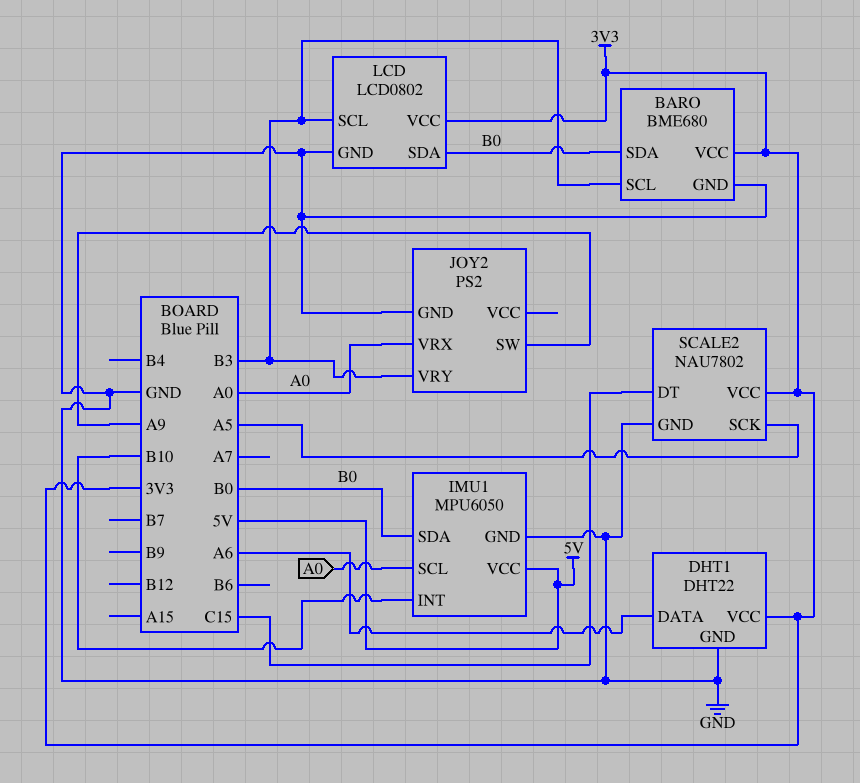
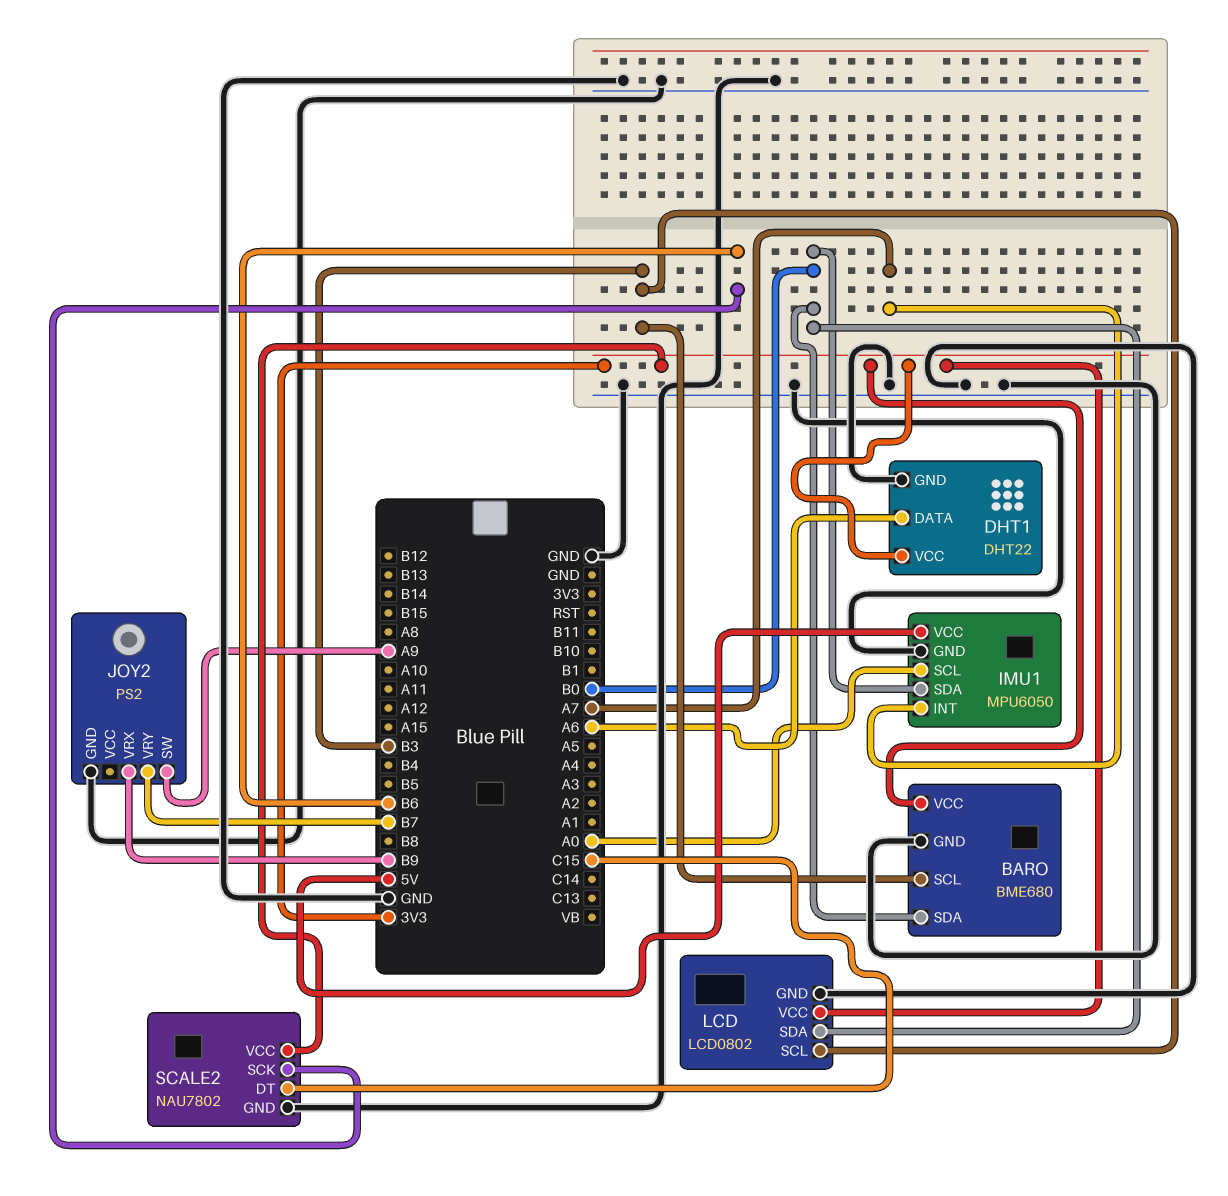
IMU1 pin INT: B10 -> A7
JOY2 pin VRX: A0 -> B9
JOY2 pin VRY: B3 -> B7
SCALE2 pin SCK: A5 -> B6

